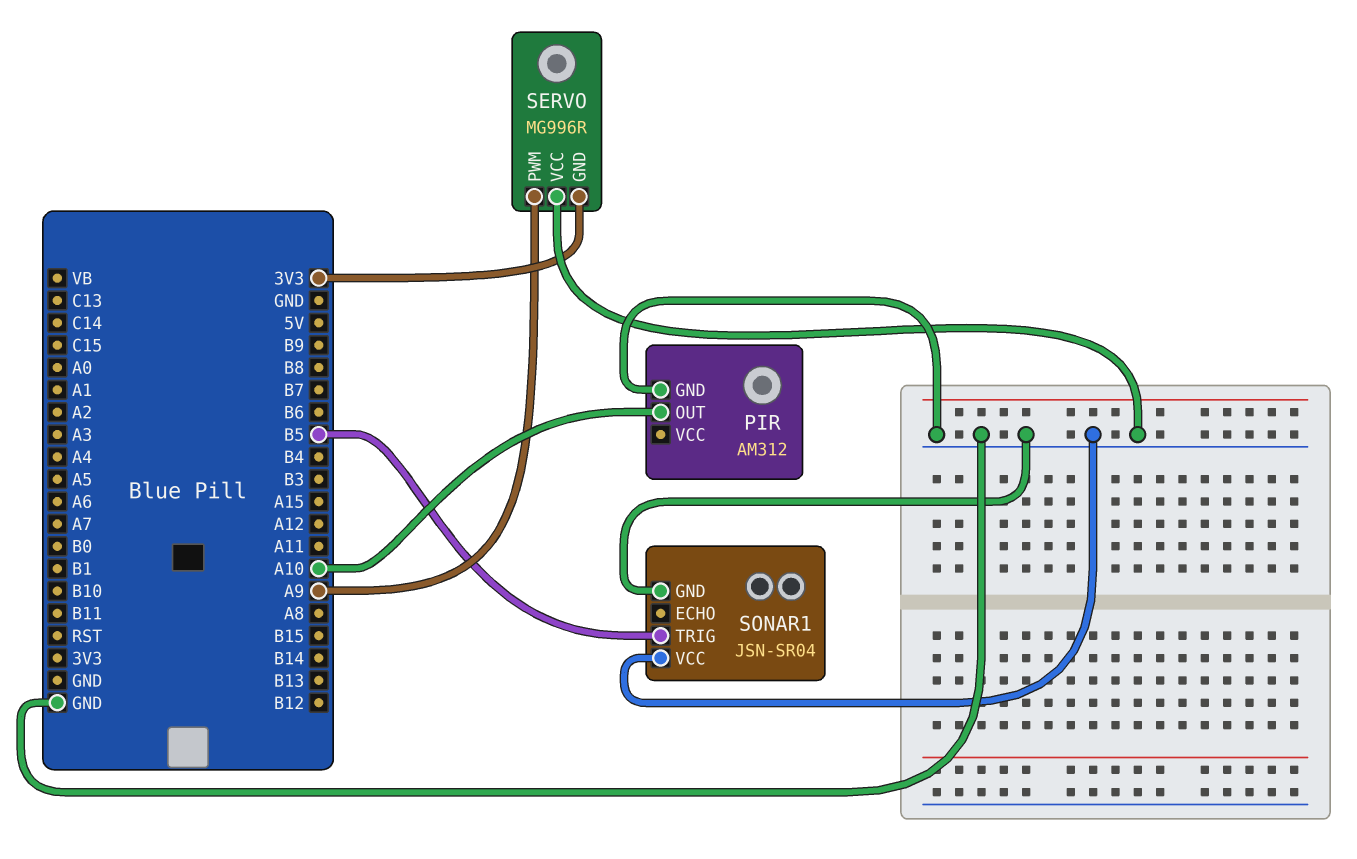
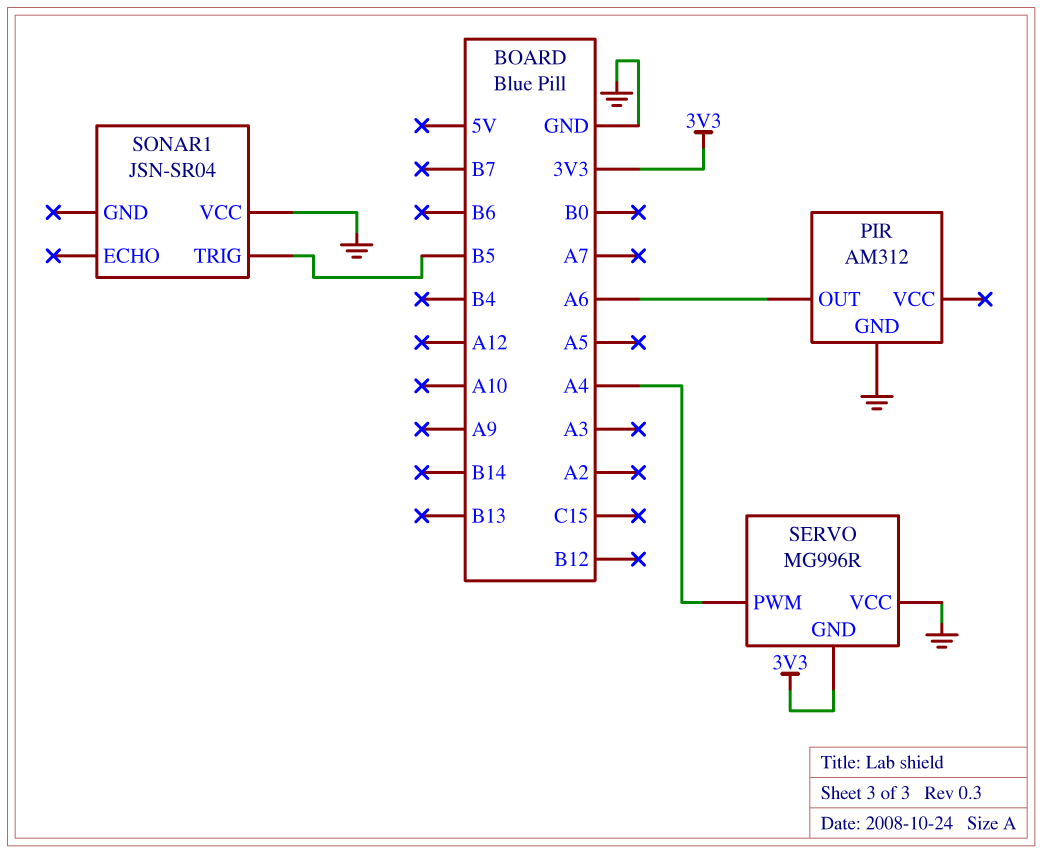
PIR pin OUT: A10 -> A6
SERVO pin PWM: A9 -> A4
SONAR1 pin GND: GND -> none

